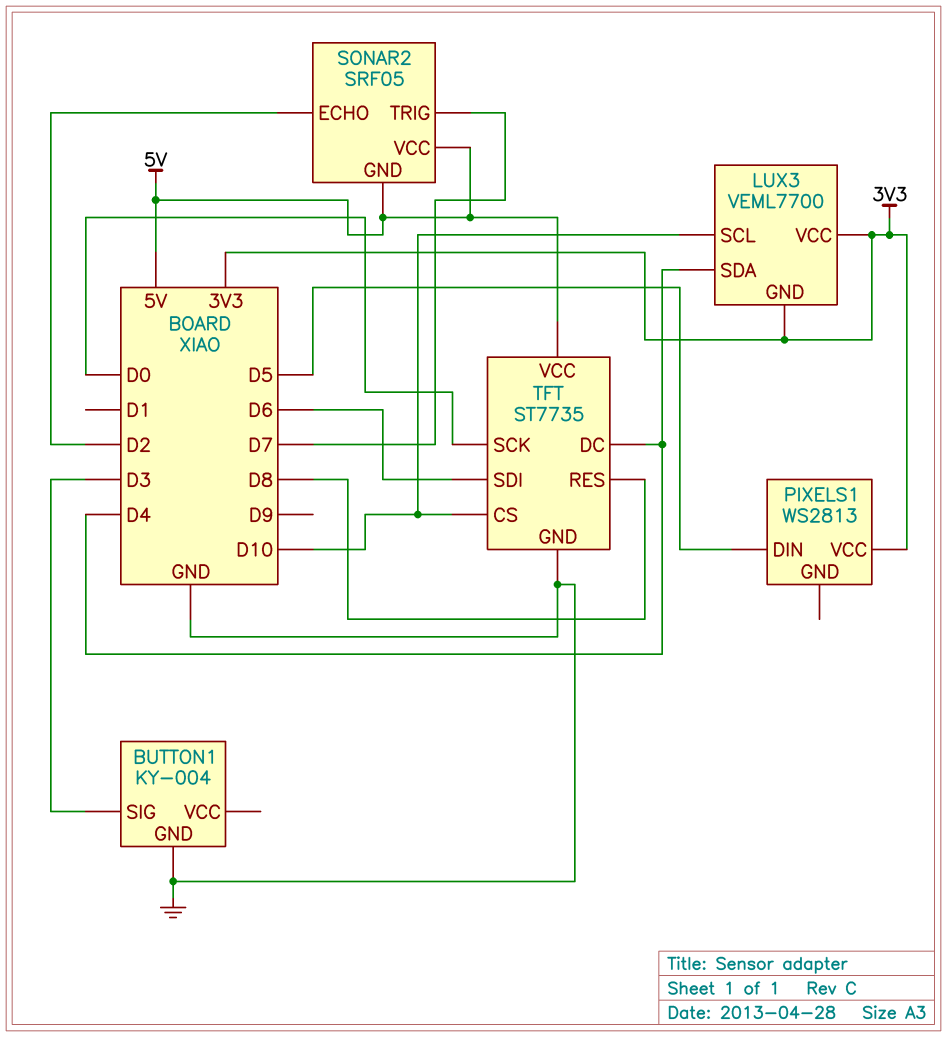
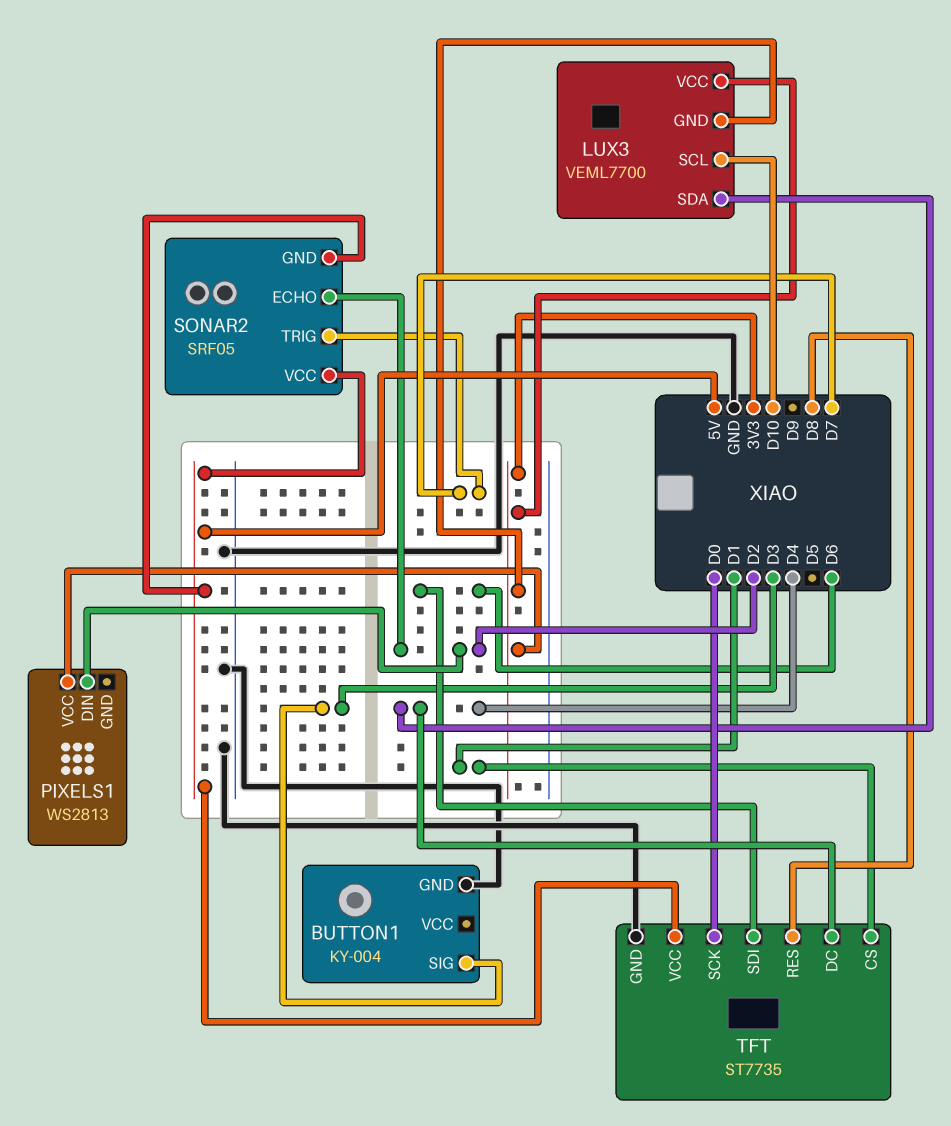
PIXELS1 pin DIN: D5 -> D2
TFT pin CS: D10 -> D1

